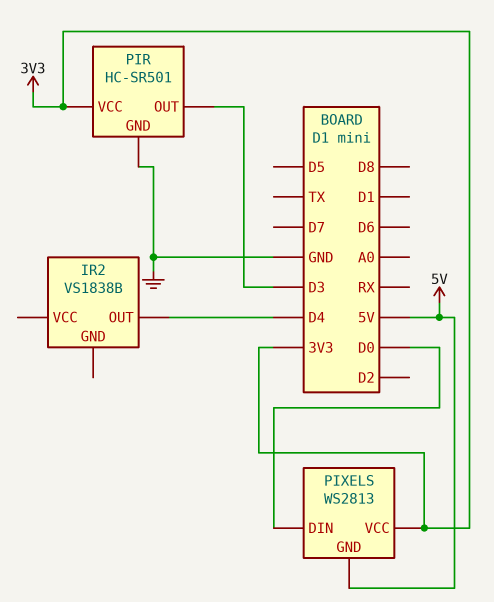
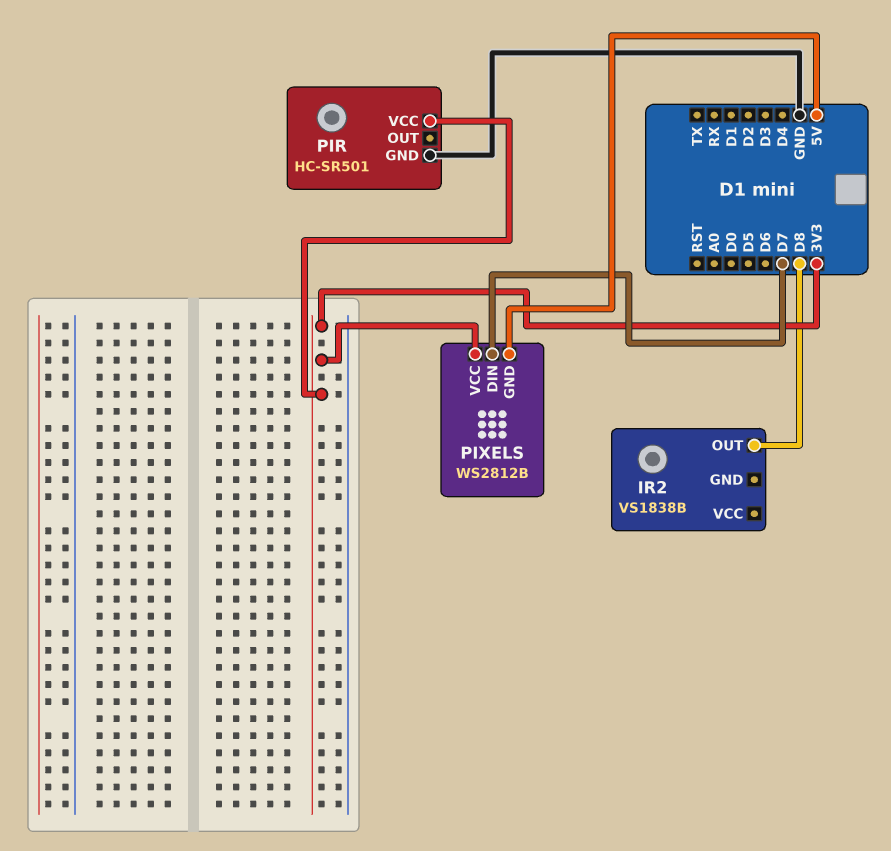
IR2 pin OUT: D4 -> D8
PIR pin OUT: D3 -> none
PIXELS: WS2813 -> WS2812B
PIXELS pin DIN: D0 -> D7

